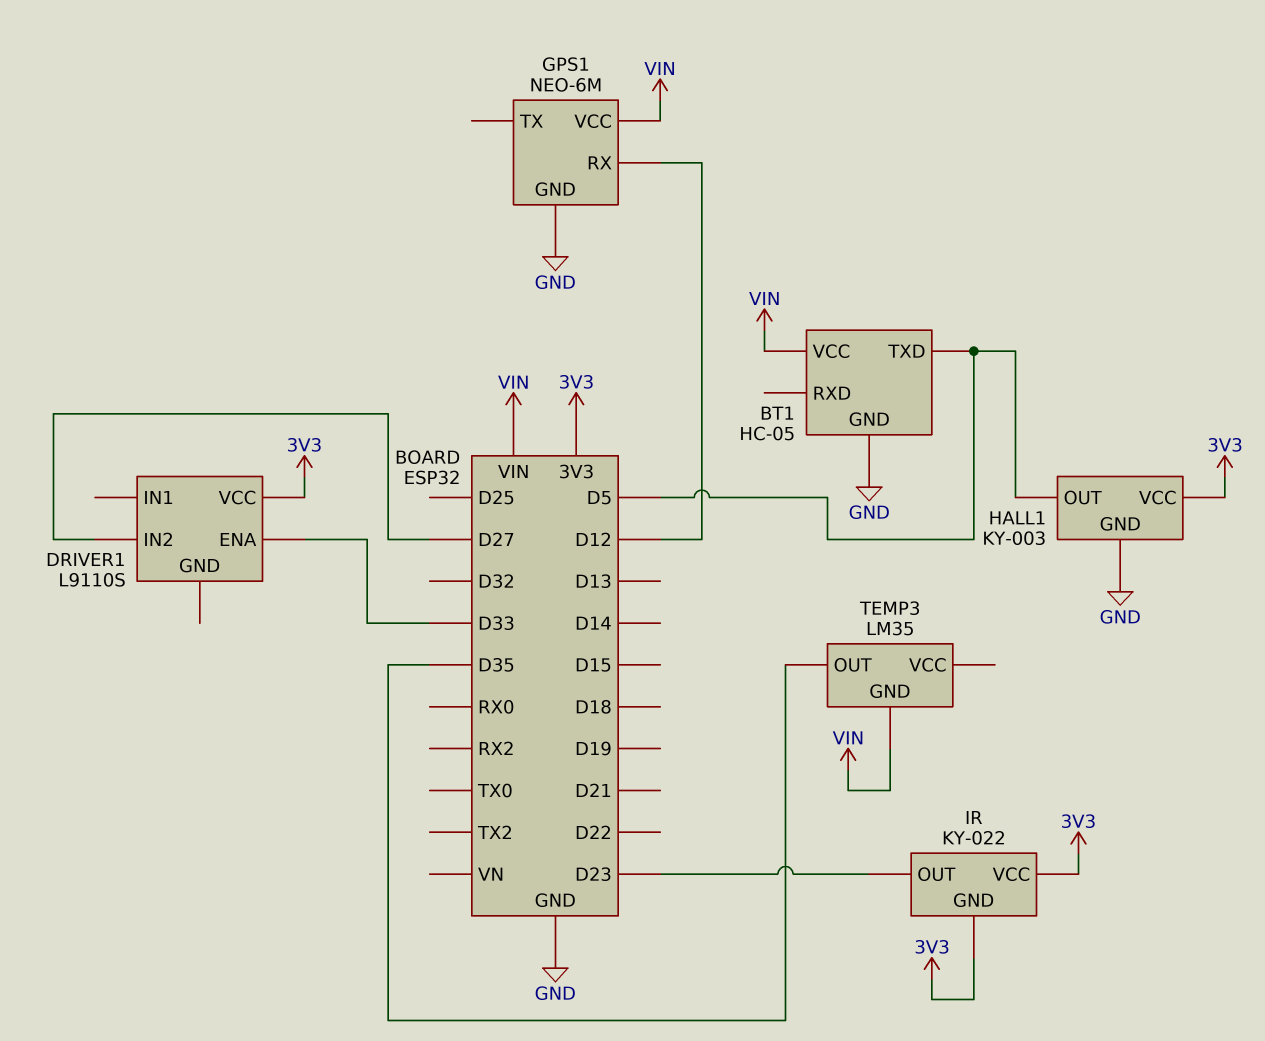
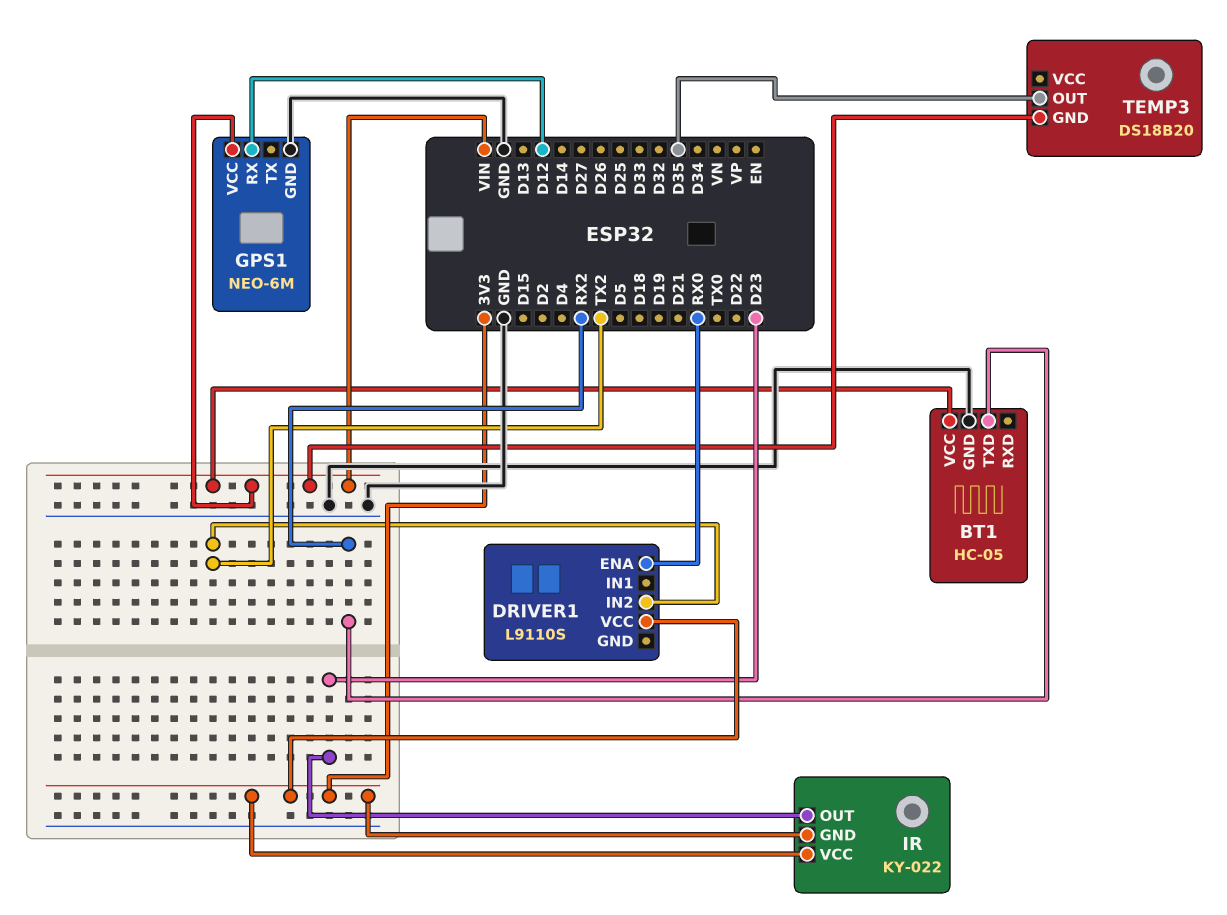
BT1 pin TXD: D5 -> RX2
DRIVER1 pin ENA: D33 -> RX0
DRIVER1 pin IN2: D27 -> TX2
HALL1: KY-003 -> none
HALL1 pin GND: GND -> none
HALL1 pin OUT: D5 -> none
HALL1 pin VCC: 3V3 -> none
TEMP3: LM35 -> DS18B20

